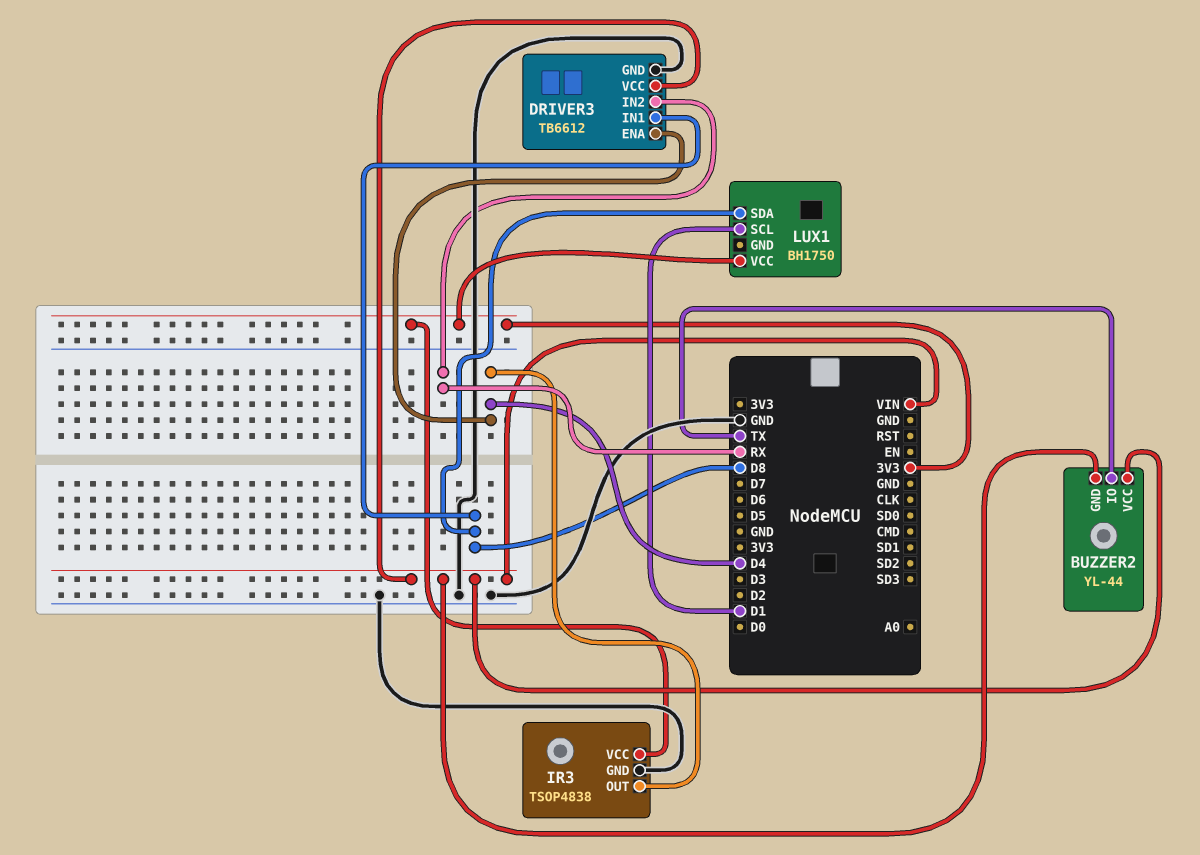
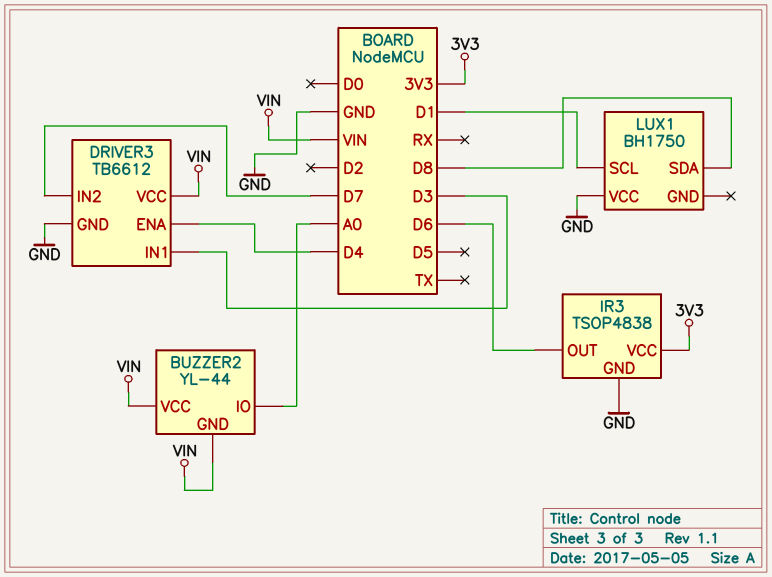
BUZZER2 pin IO: TX -> A0
DRIVER3 pin IN1: D8 -> D3
DRIVER3 pin IN2: RX -> D7
IR3 pin OUT: D4 -> D6
LUX1 pin VCC: 3V3 -> GND

